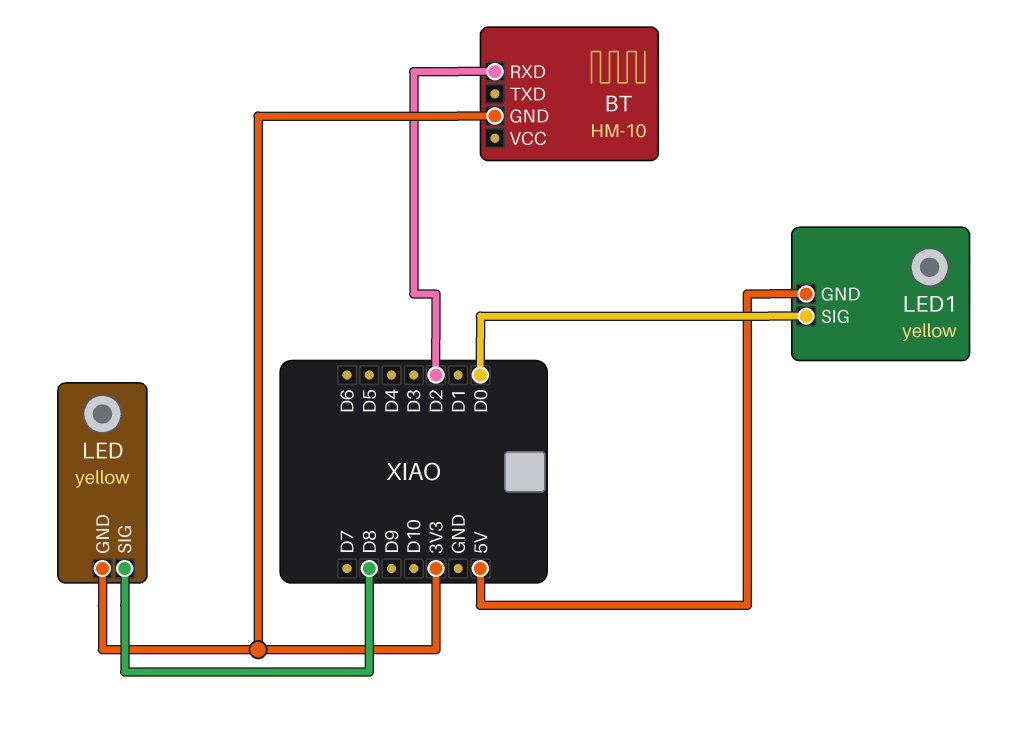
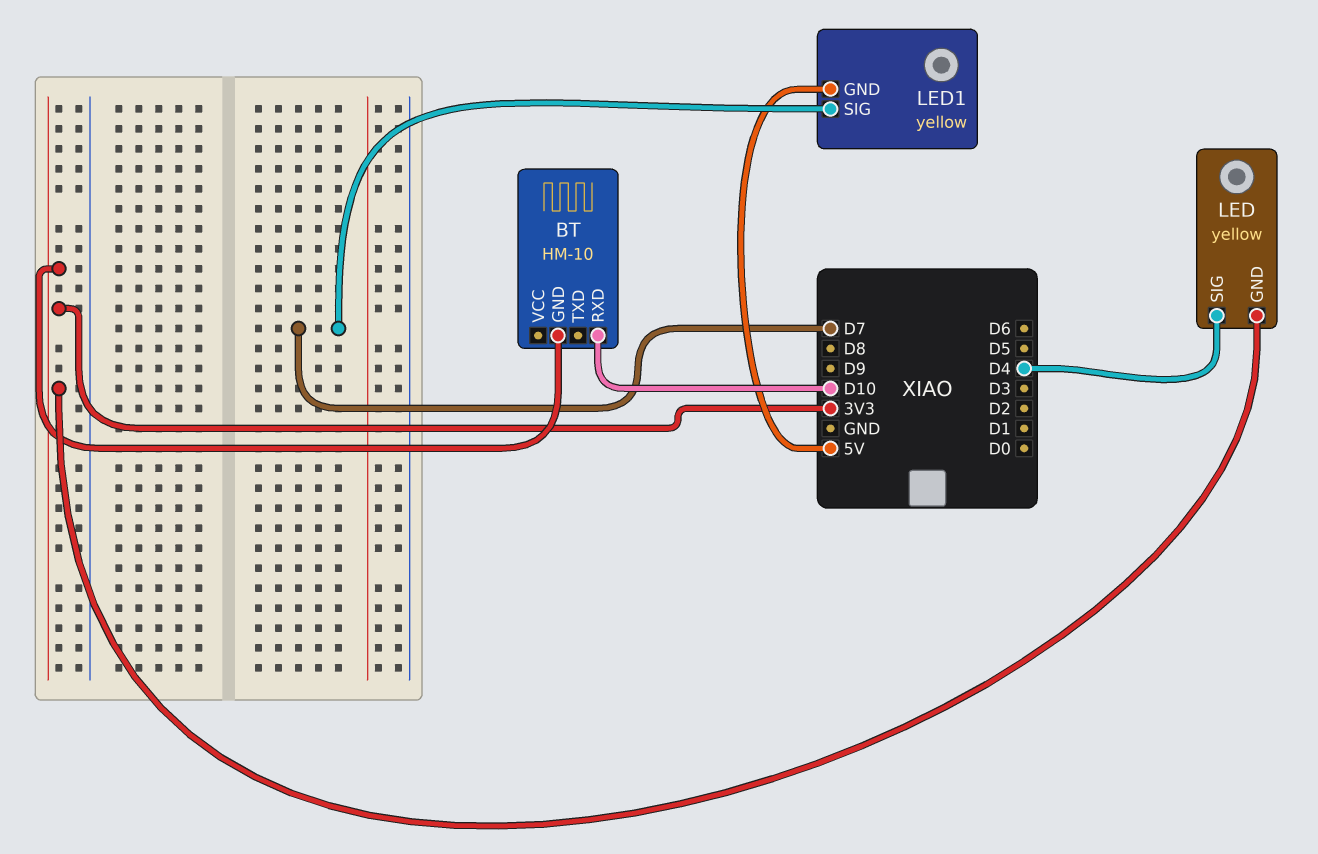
BT pin RXD: D2 -> D10
LED pin SIG: D8 -> D4
LED1 pin SIG: D0 -> D7

